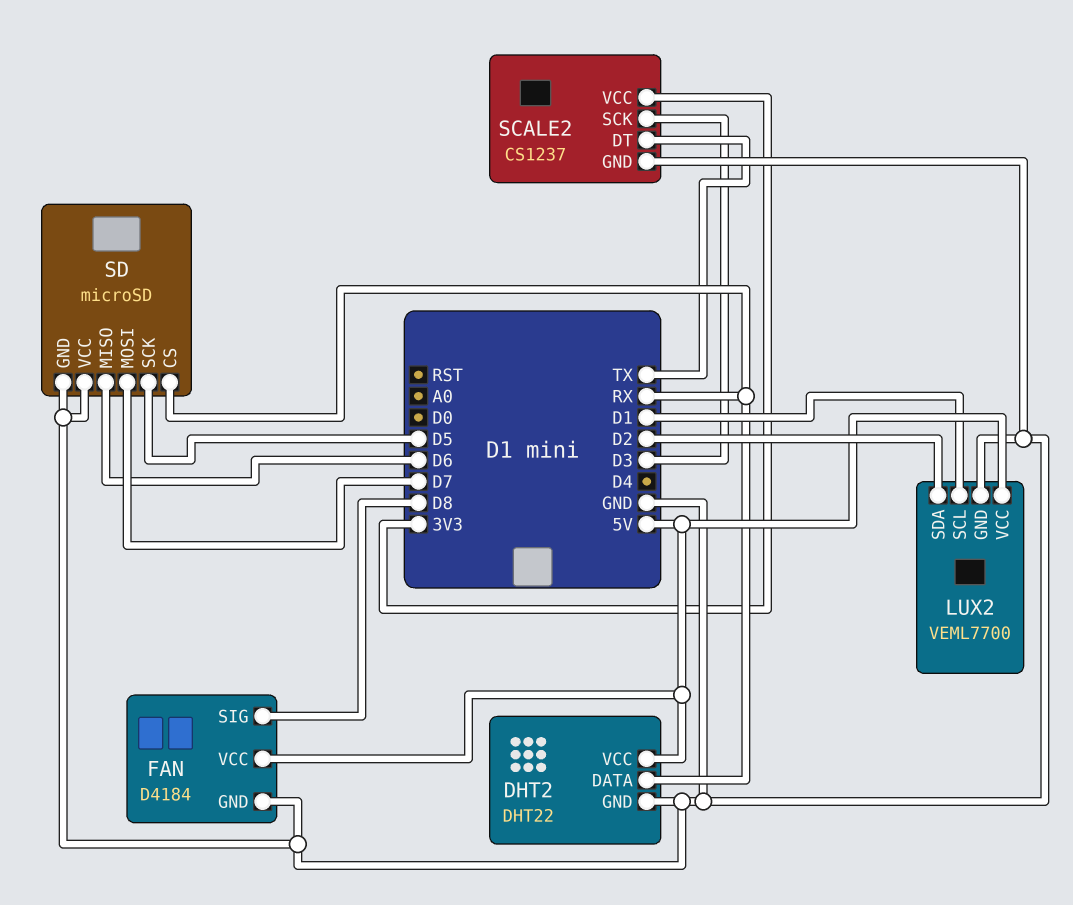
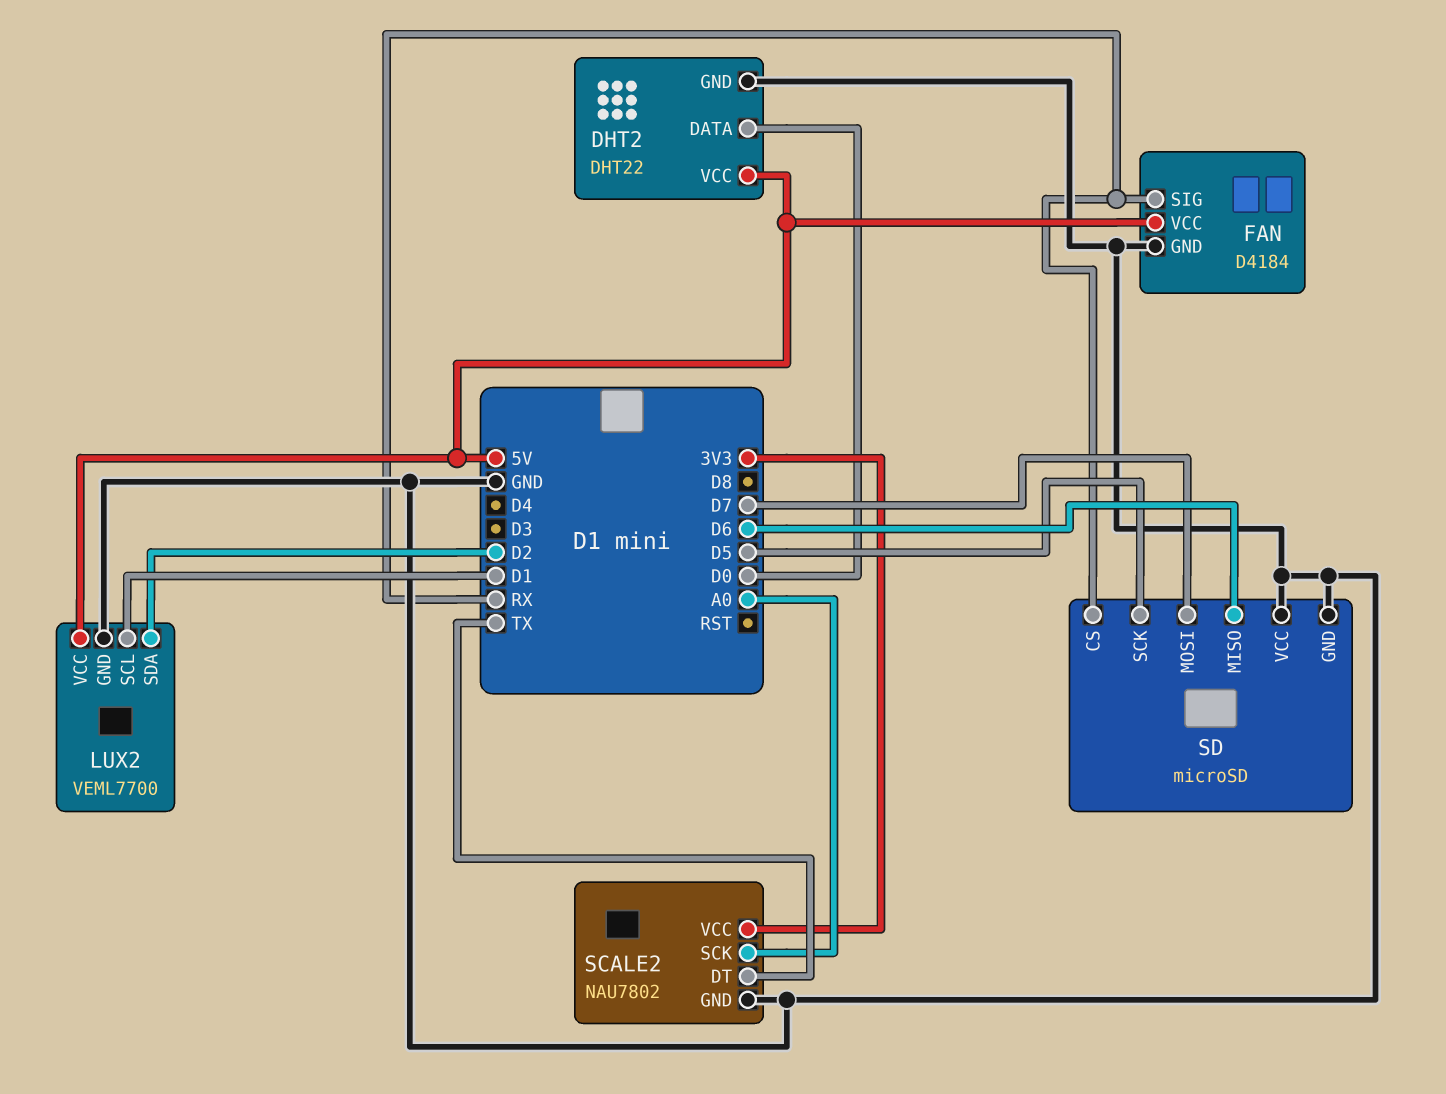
DHT2 pin DATA: RX -> D0
FAN pin SIG: D8 -> RX
SCALE2: CS1237 -> NAU7802
SCALE2 pin SCK: D3 -> A0

